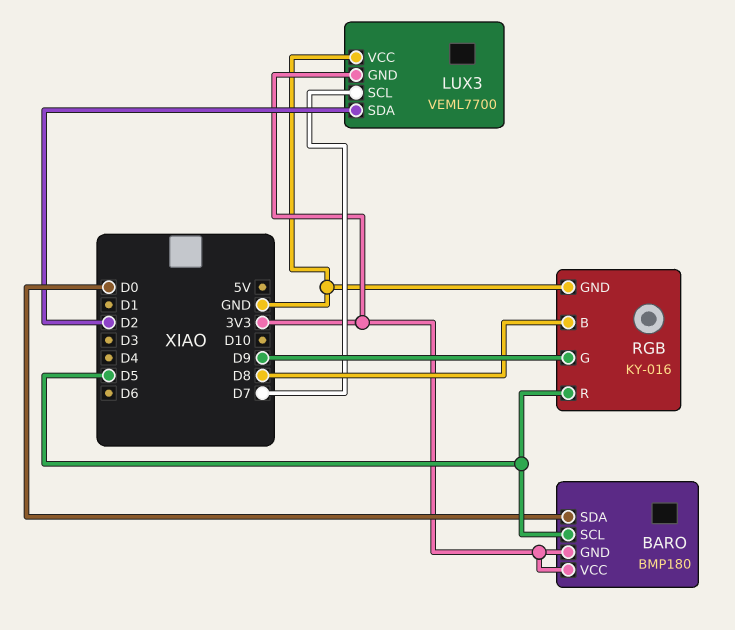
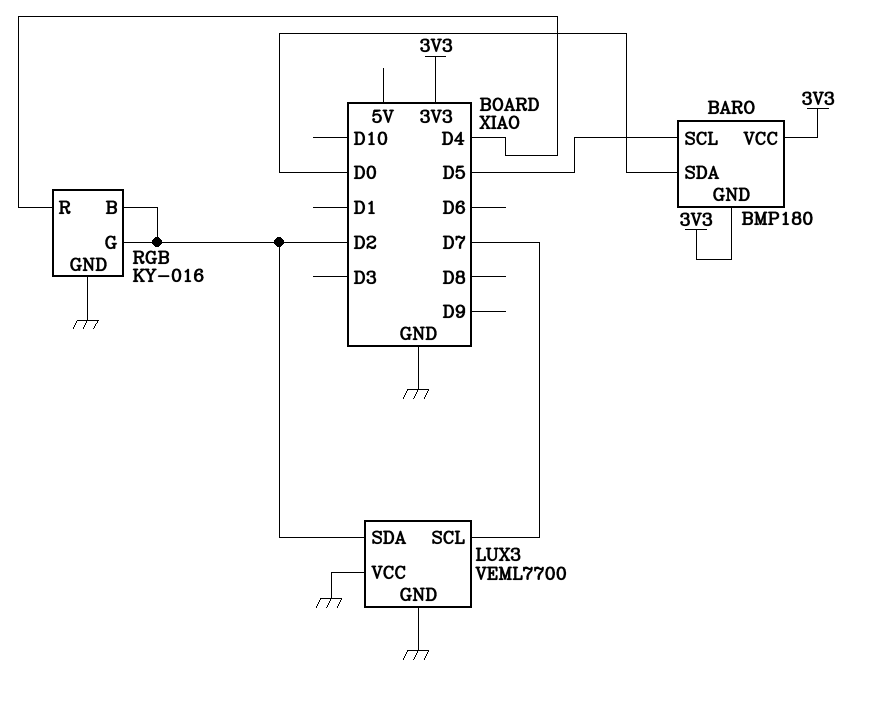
LUX3 pin GND: 3V3 -> GND
RGB pin B: D8 -> D2
RGB pin G: D9 -> D2
RGB pin R: D5 -> D4

